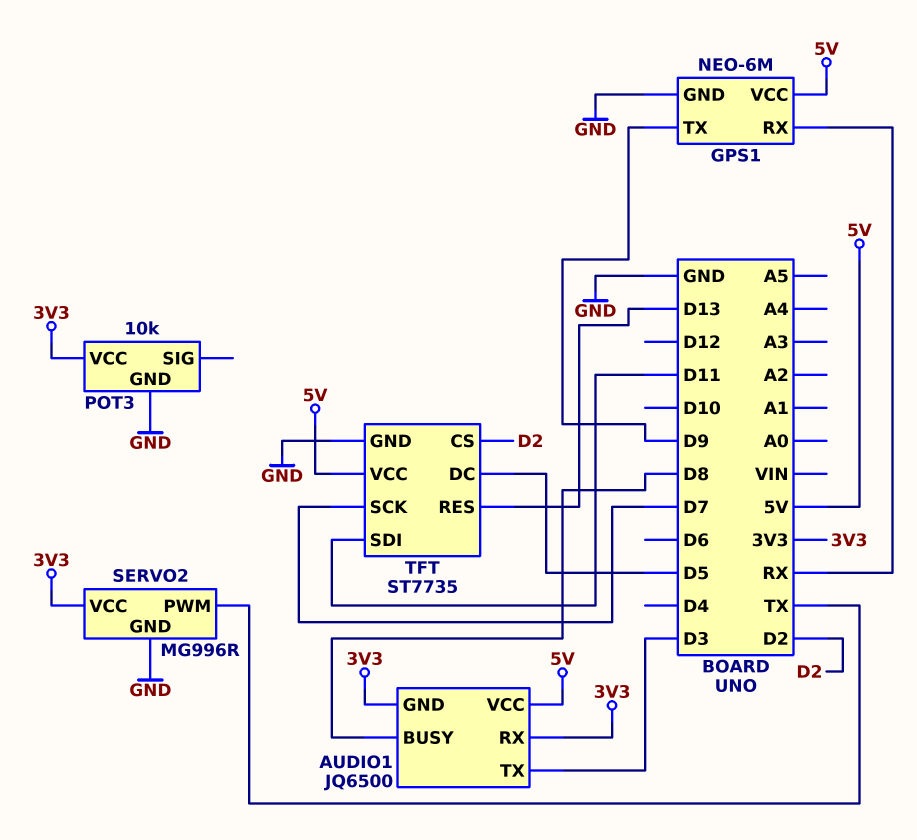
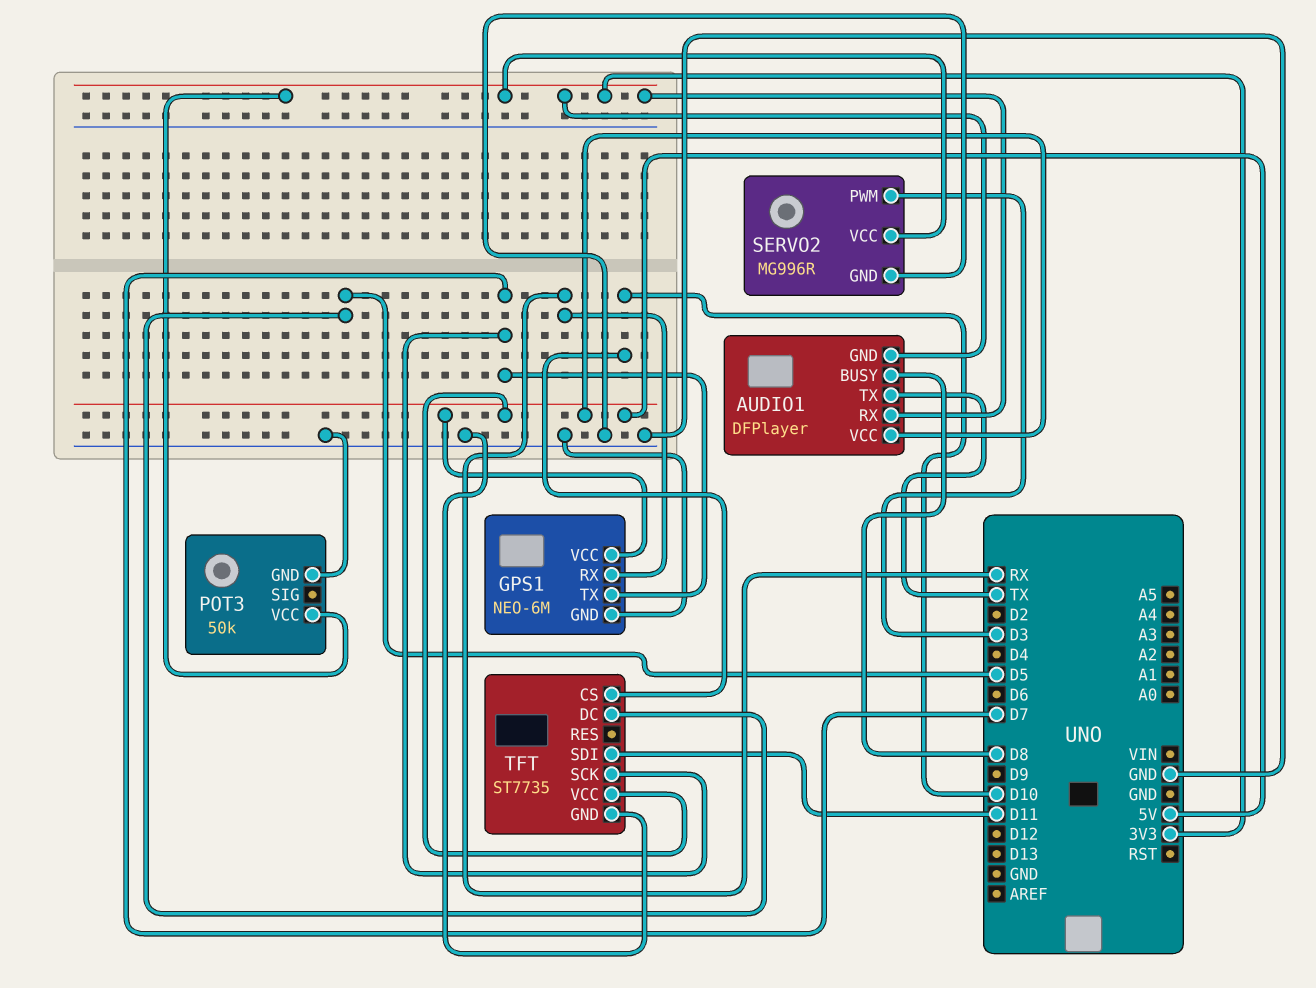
AUDIO1: JQ6500 -> DFPlayer
AUDIO1 pin TX: D3 -> TX
GPS1 pin TX: D9 -> D7
POT3: 10k -> 50k
SERVO2 pin PWM: TX -> D3
TFT pin CS: D2 -> D10
TFT pin RES: D13 -> none

